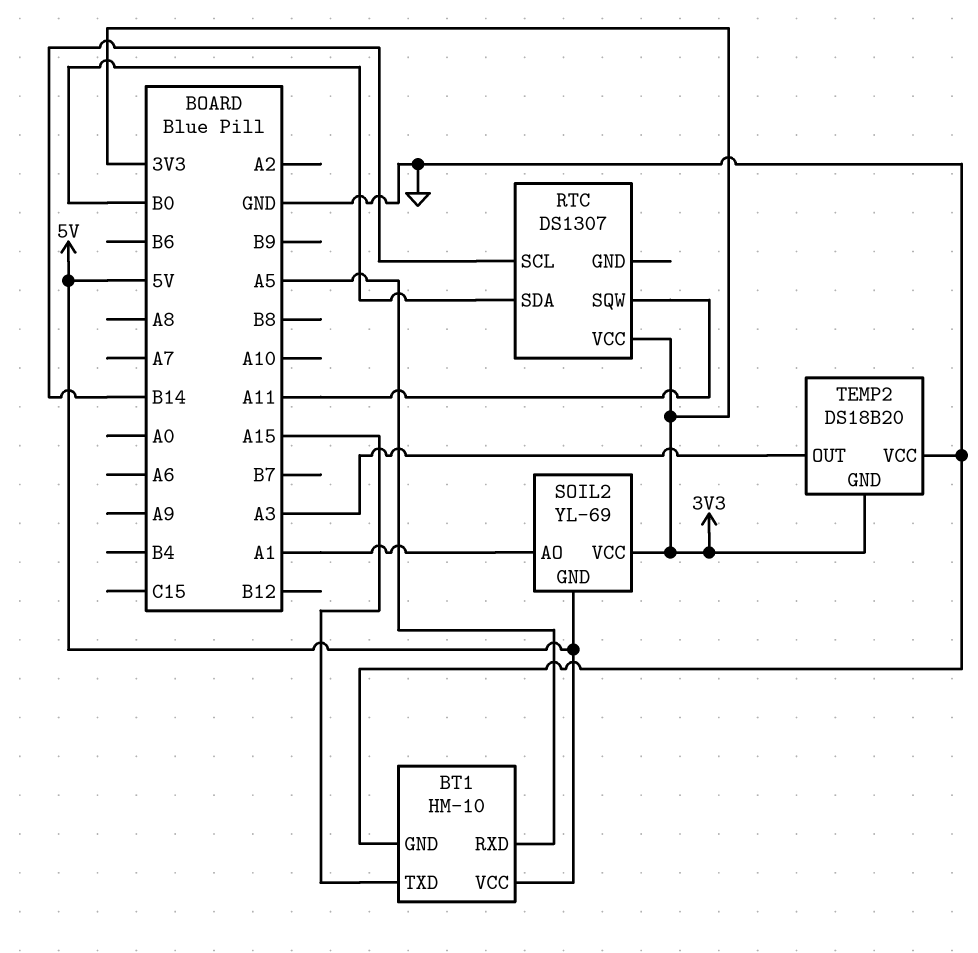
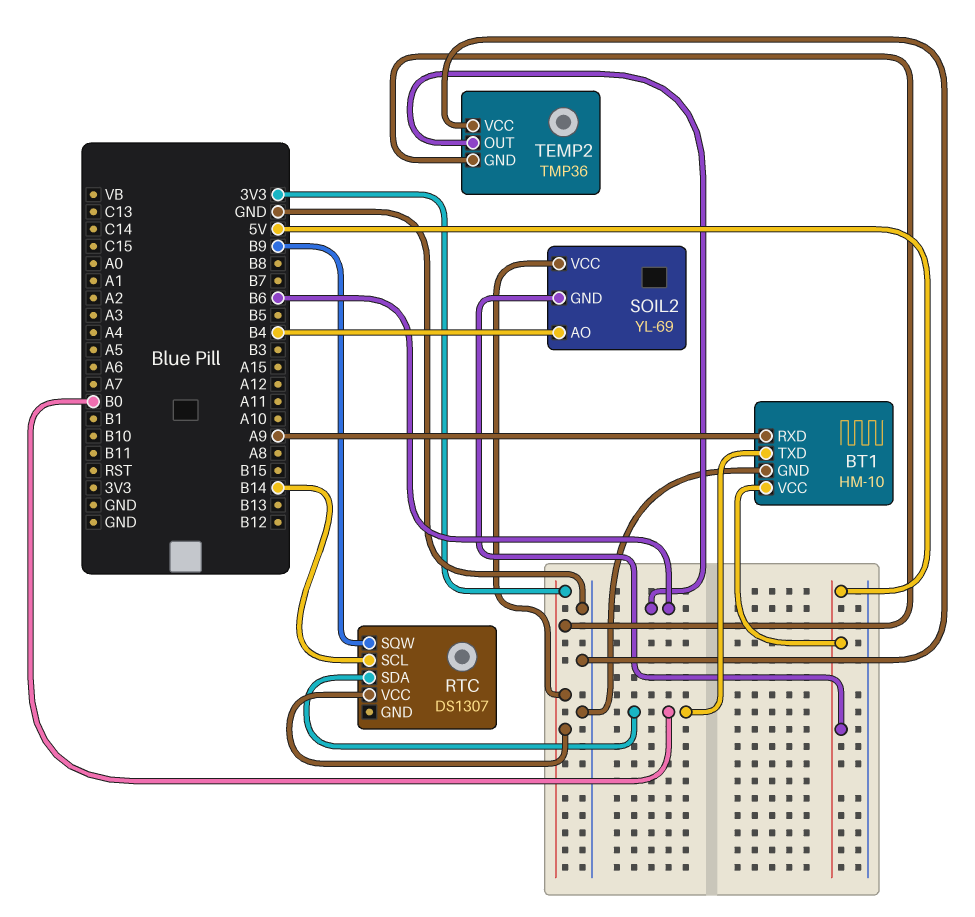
BT1 pin RXD: A5 -> A9
BT1 pin TXD: A15 -> B0
RTC pin SQW: A11 -> B9
SOIL2 pin AO: A1 -> B4
TEMP2: DS18B20 -> TMP36
TEMP2 pin OUT: A3 -> B6

